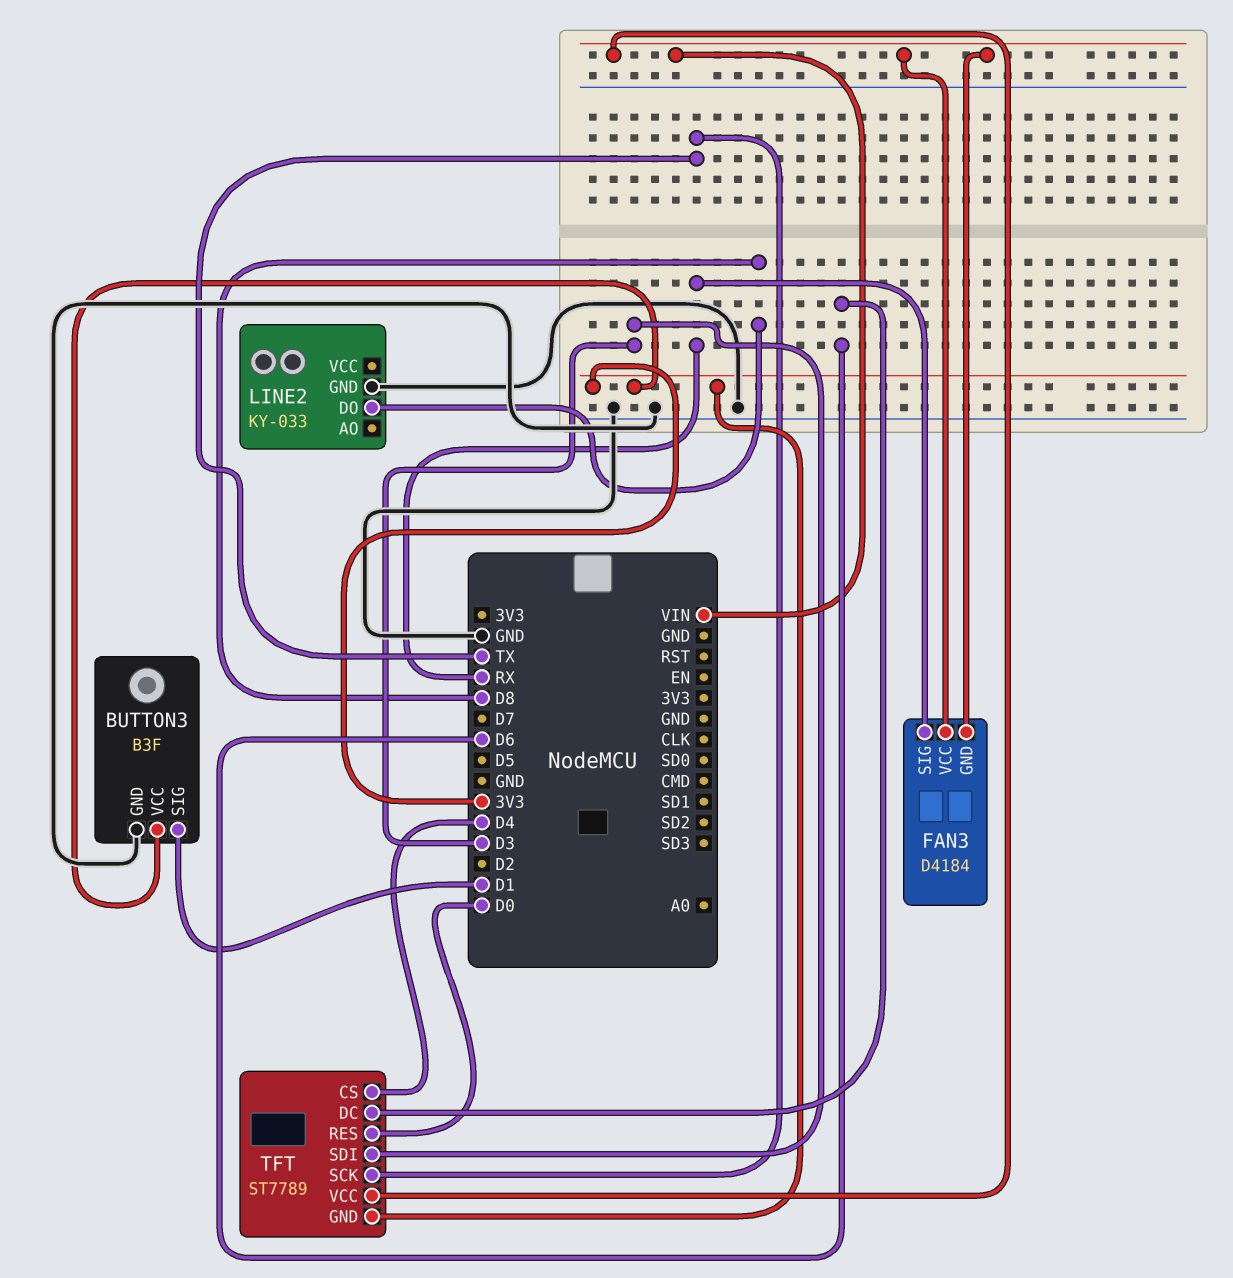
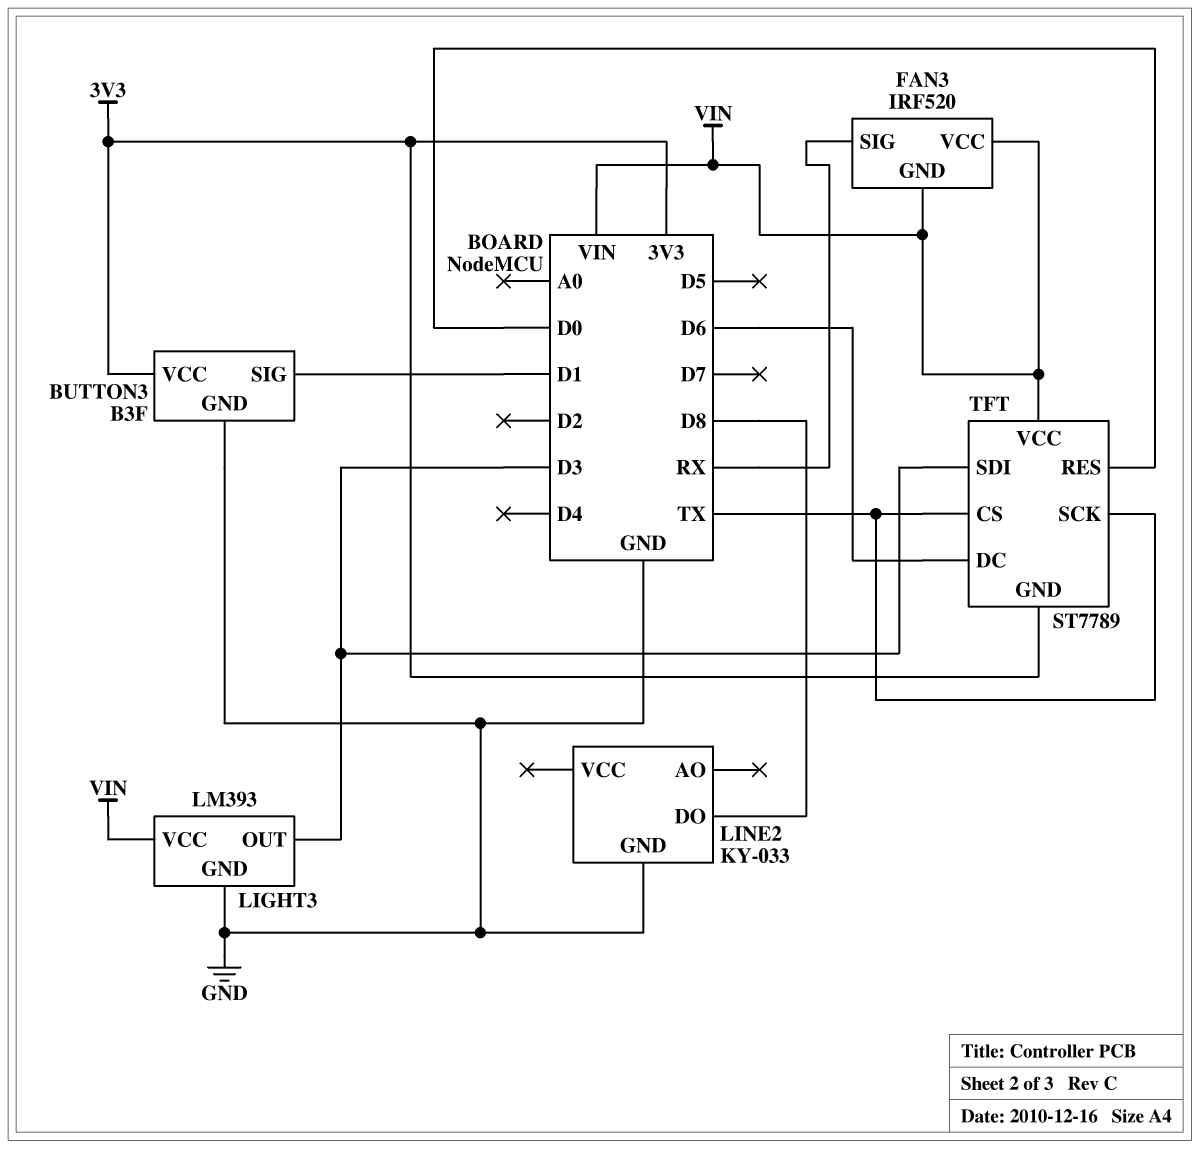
FAN3: D4184 -> IRF520
LIGHT3: none -> LM393
LIGHT3 pin GND: none -> GND
LIGHT3 pin OUT: none -> D3
LIGHT3 pin VCC: none -> VIN
TFT pin CS: D4 -> TX

